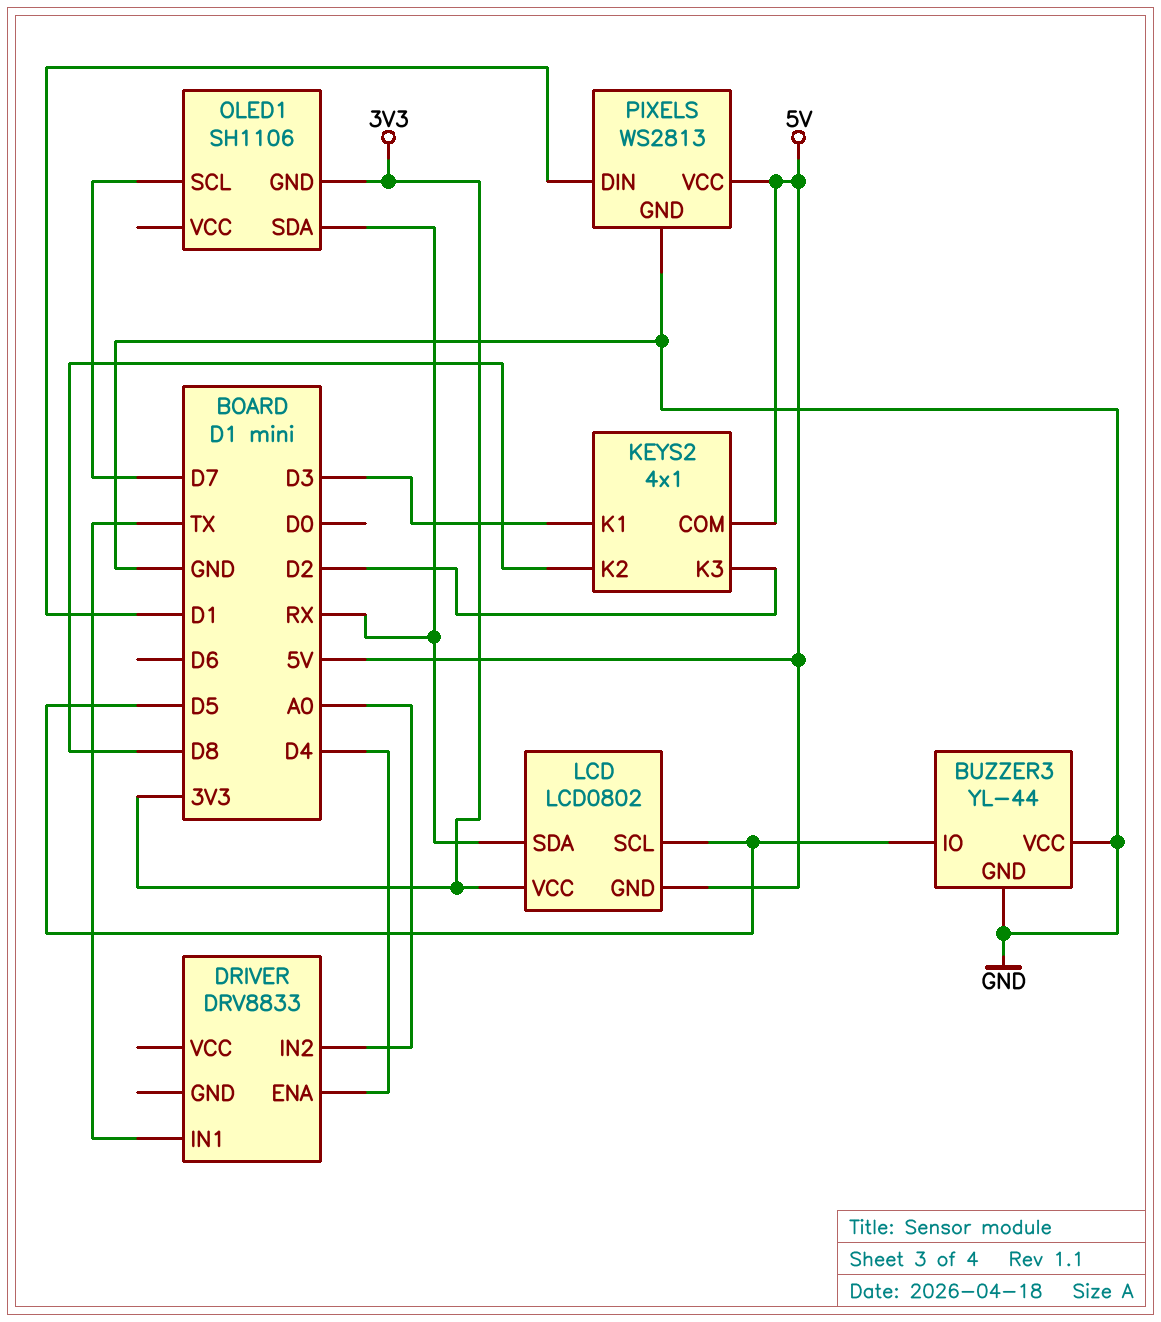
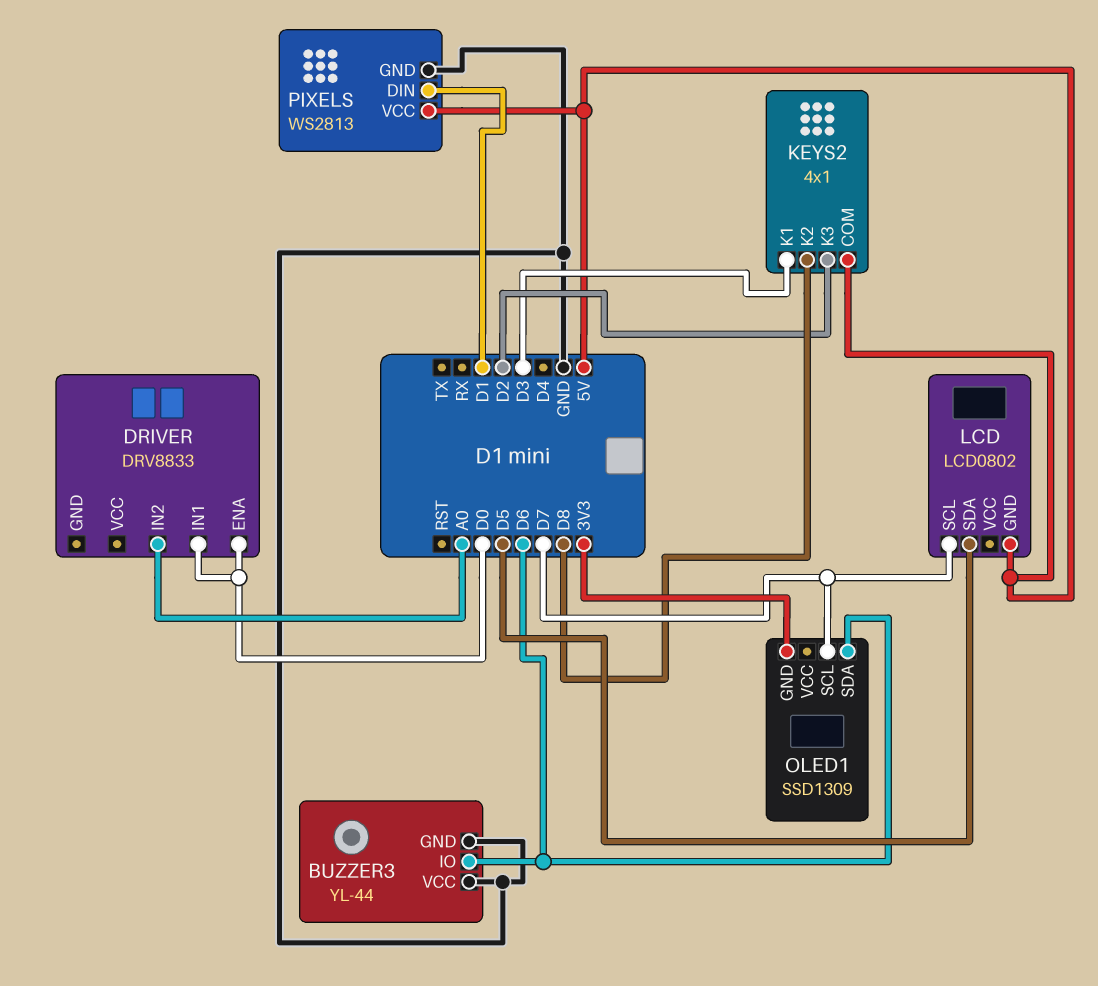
BUZZER3 pin IO: D5 -> D6
DRIVER pin ENA: D4 -> D0
DRIVER pin IN1: TX -> D0
LCD pin SCL: D5 -> D7
LCD pin SDA: RX -> D5
LCD pin VCC: 3V3 -> none
OLED1: SH1106 -> SSD1309
OLED1 pin SDA: RX -> D6

